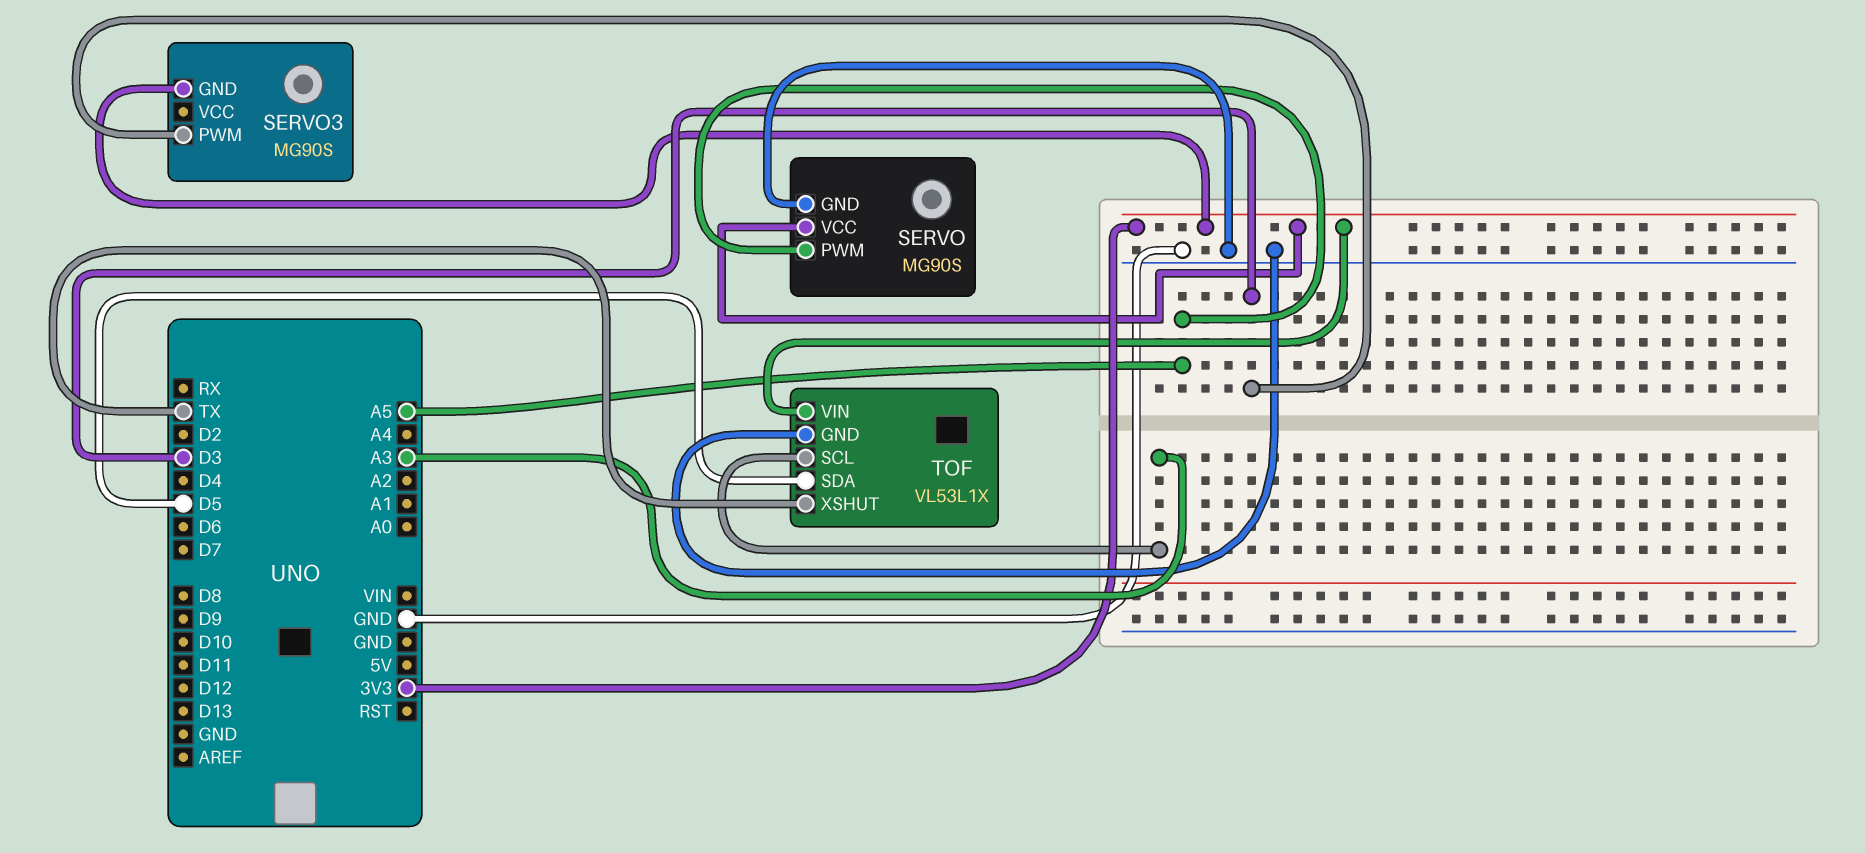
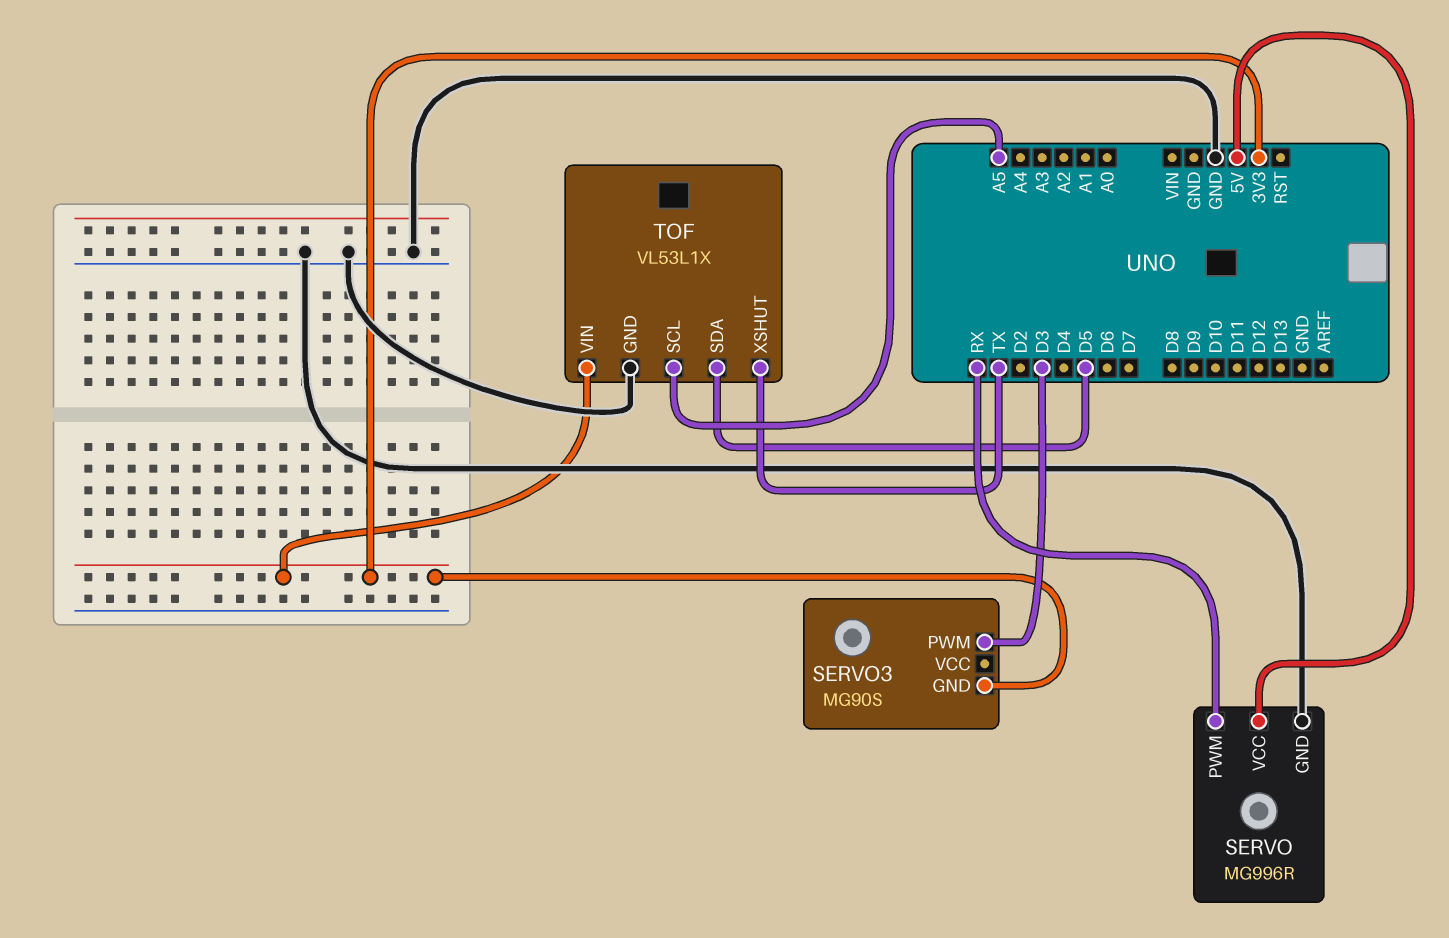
SERVO: MG90S -> MG996R
SERVO pin PWM: A5 -> RX
SERVO pin VCC: 3V3 -> 5V
TOF pin SCL: A3 -> A5

